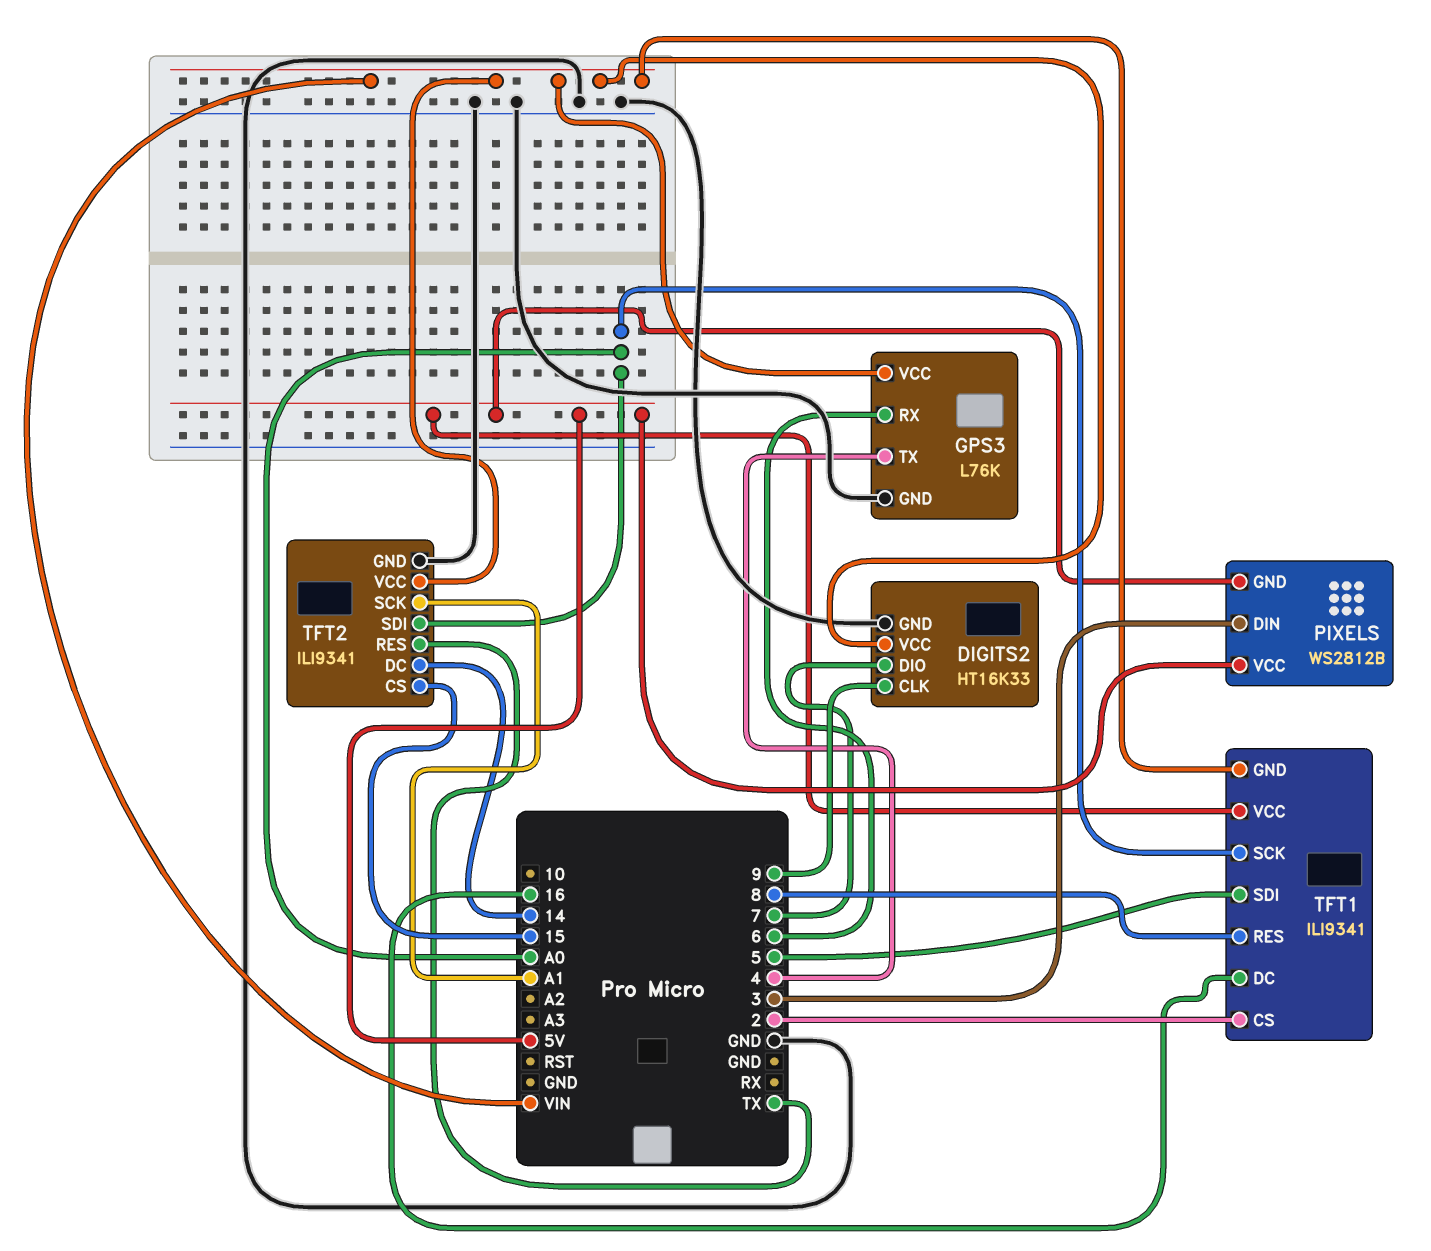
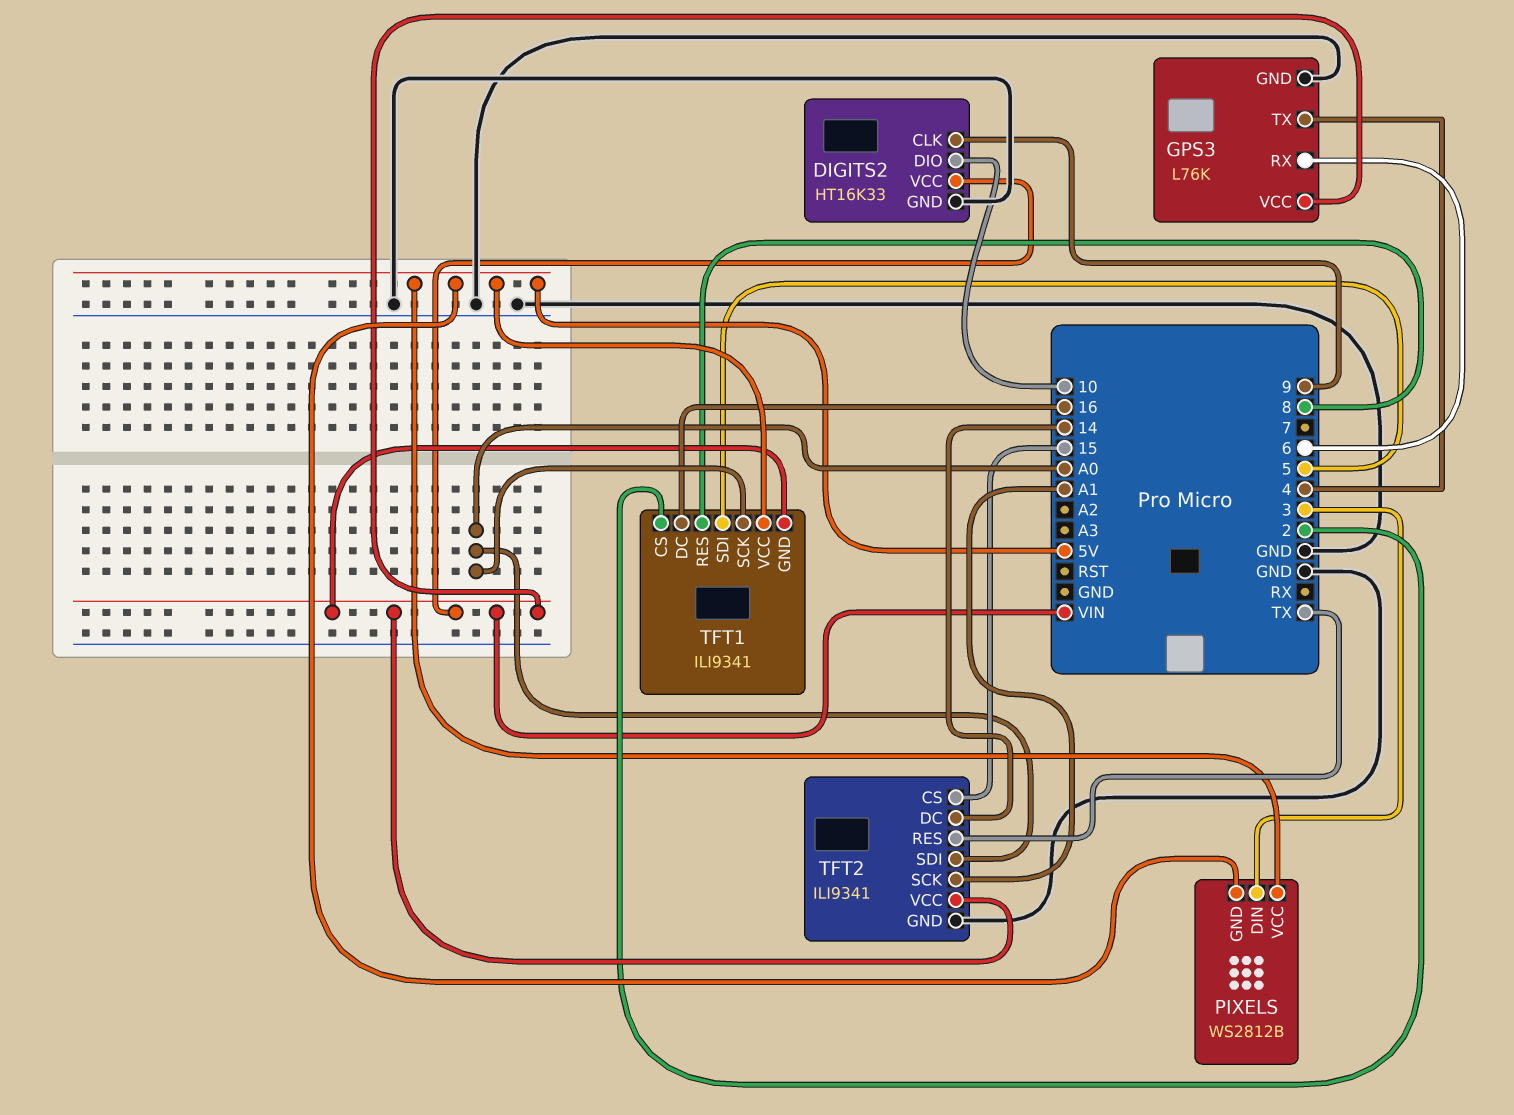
DIGITS2 pin DIO: 7 -> 10

